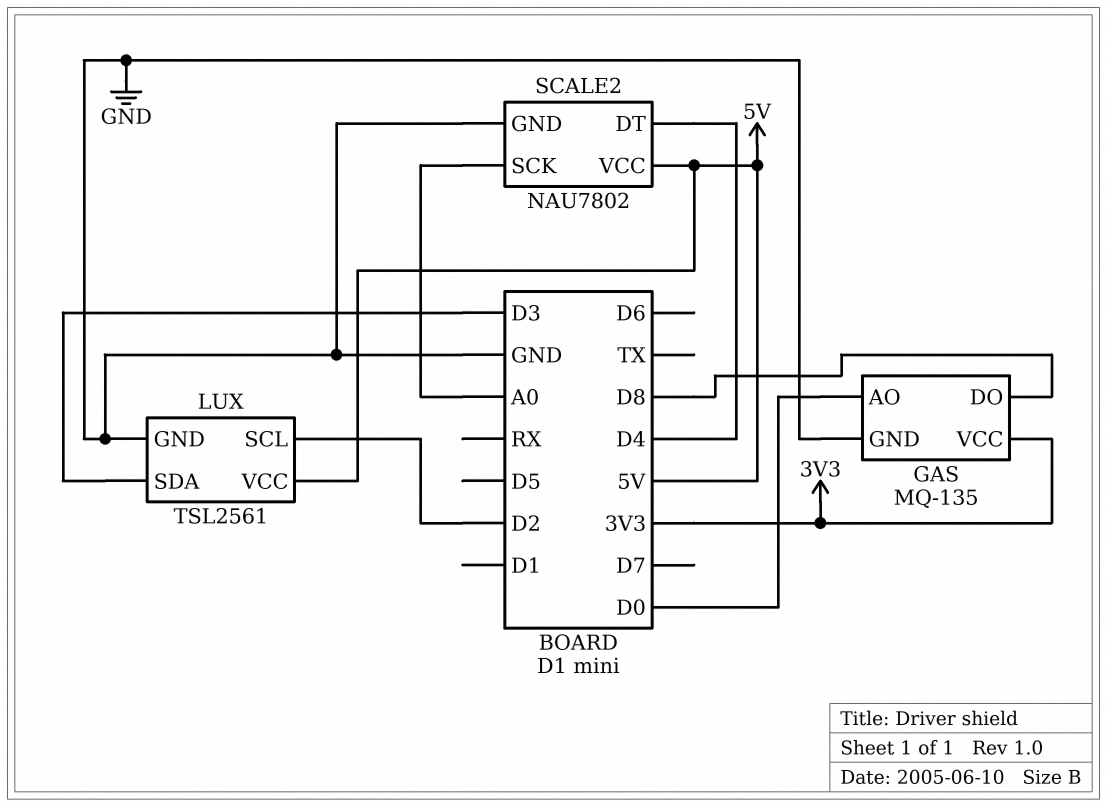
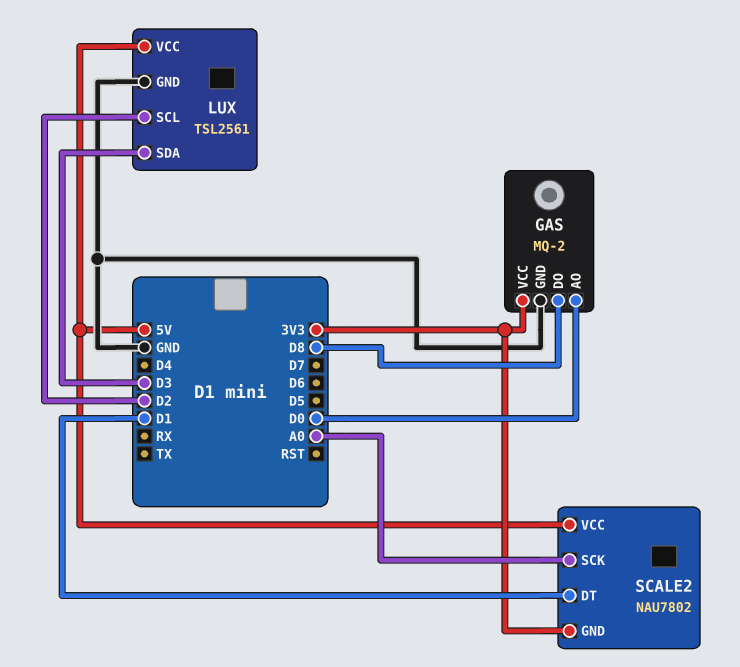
GAS: MQ-135 -> MQ-2
SCALE2 pin DT: D4 -> D1
SCALE2 pin GND: GND -> 3V3

